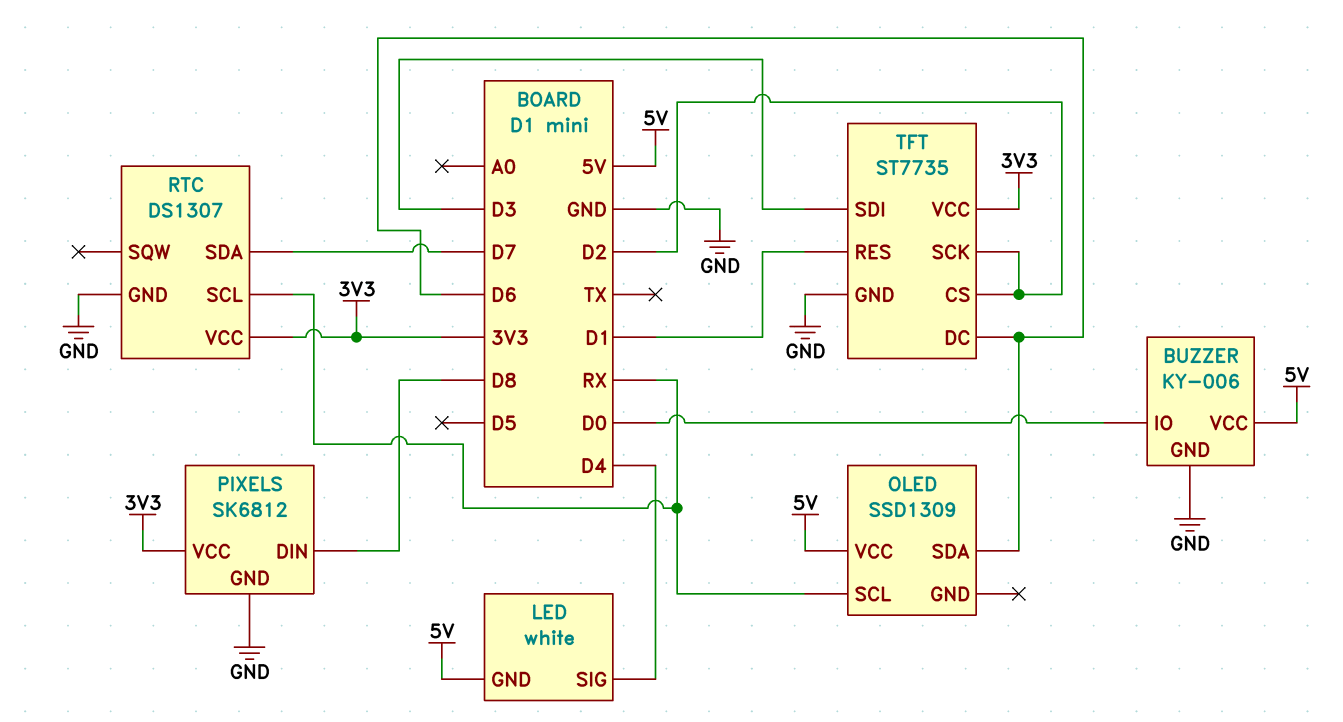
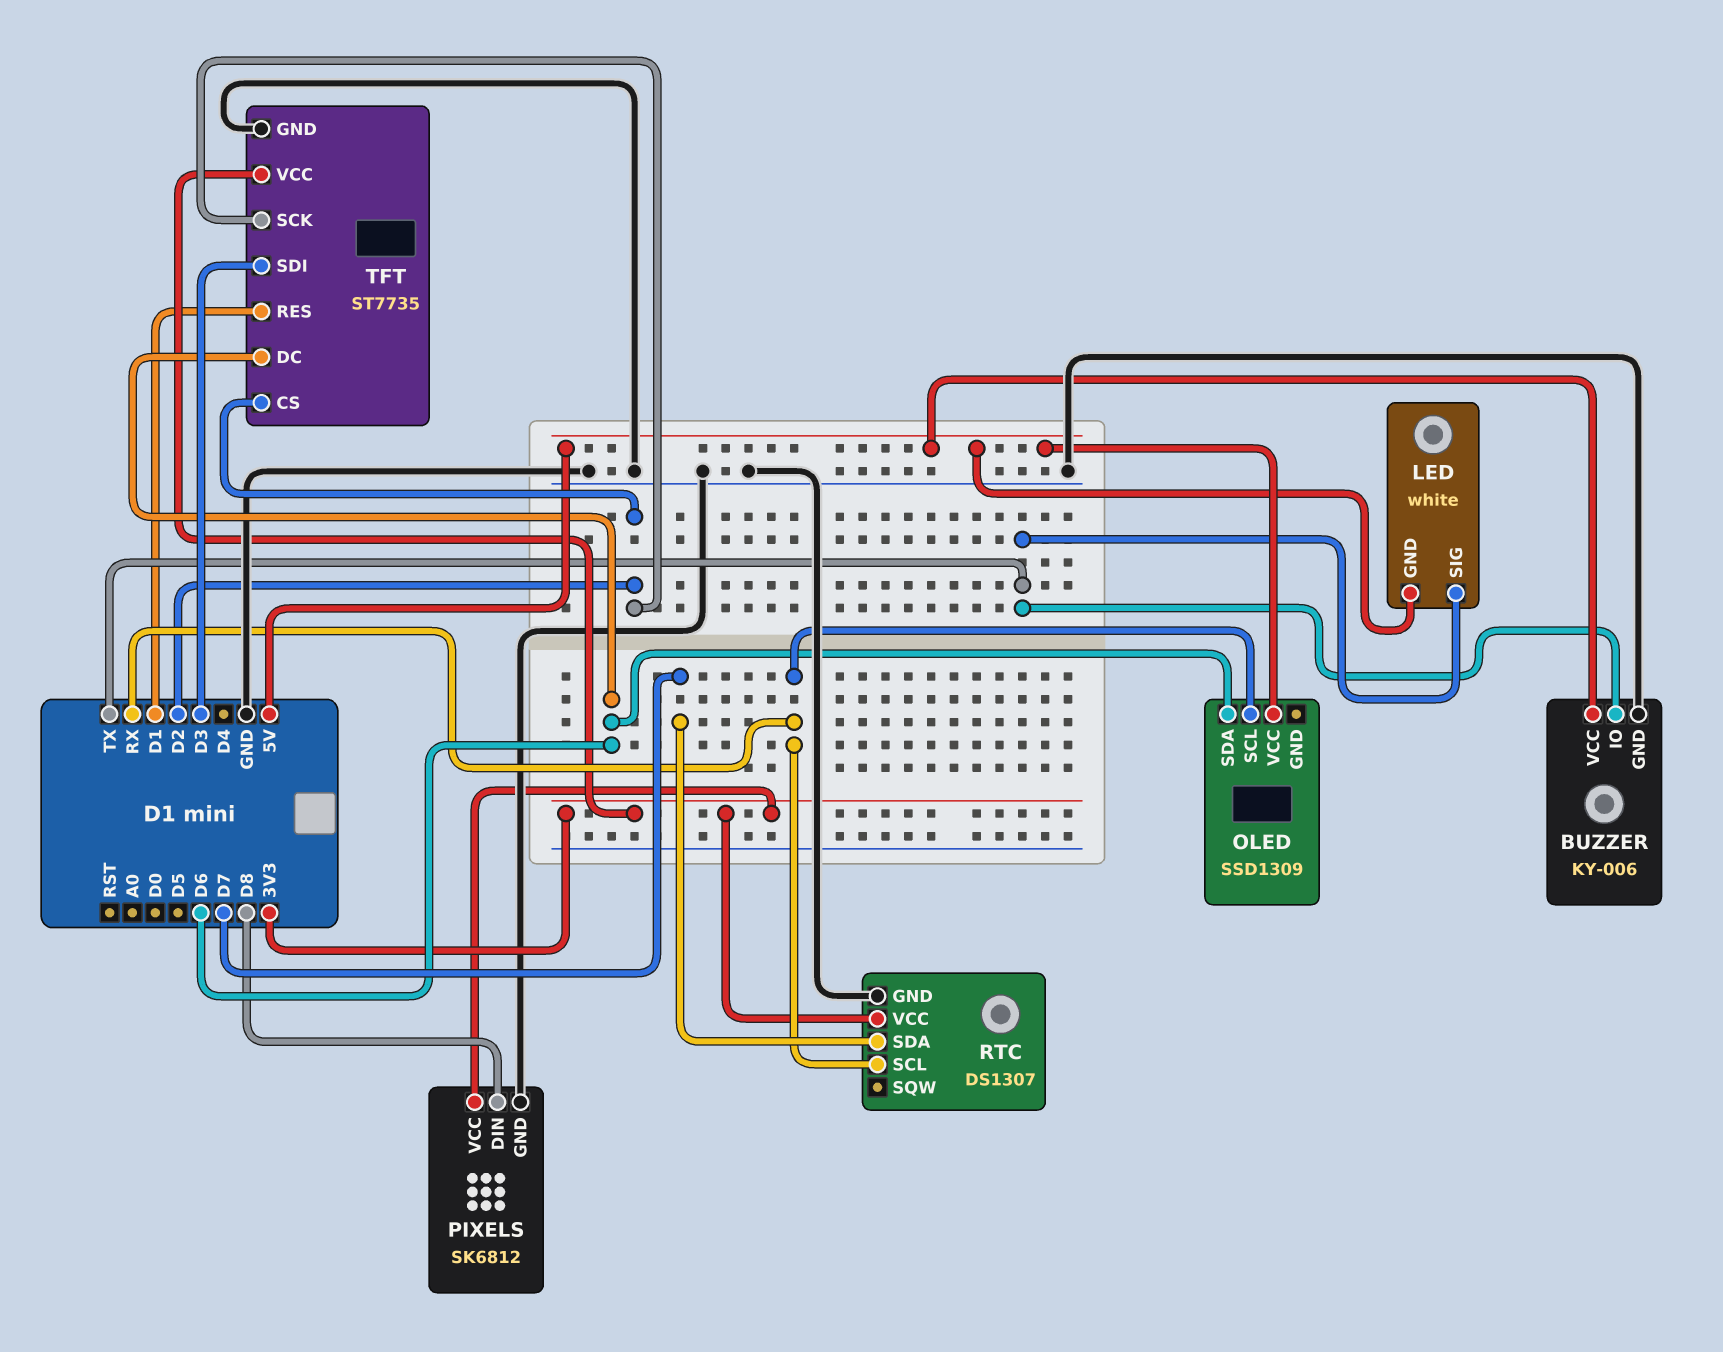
BUZZER pin IO: D0 -> TX
LED pin SIG: D4 -> TX

